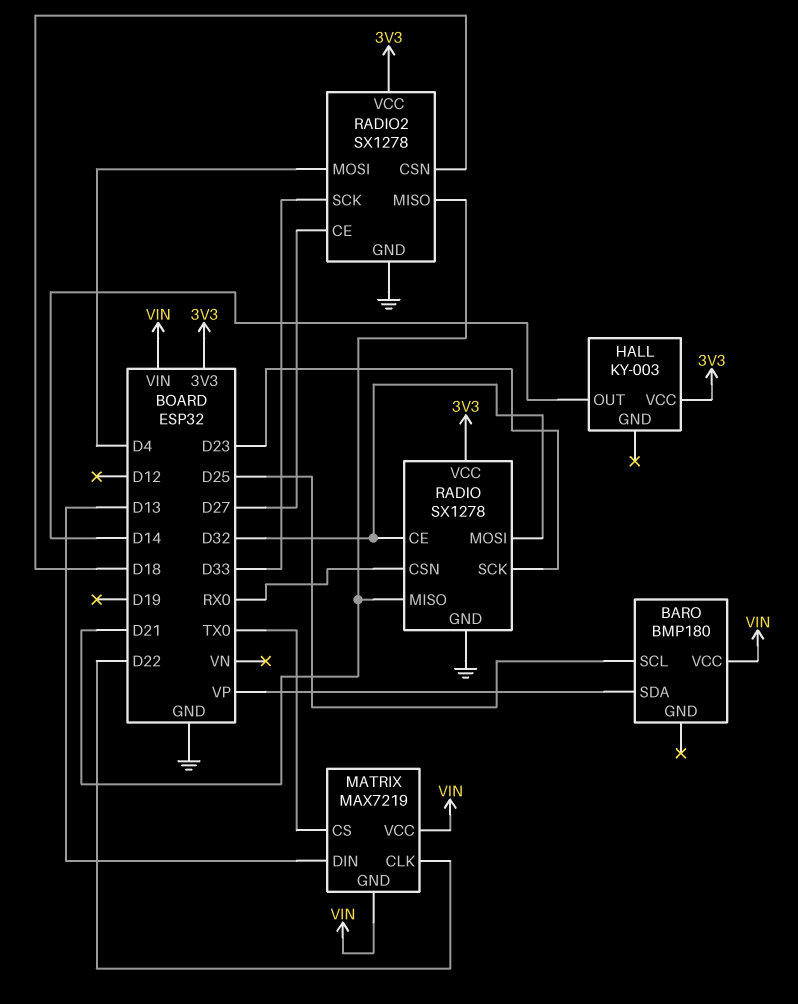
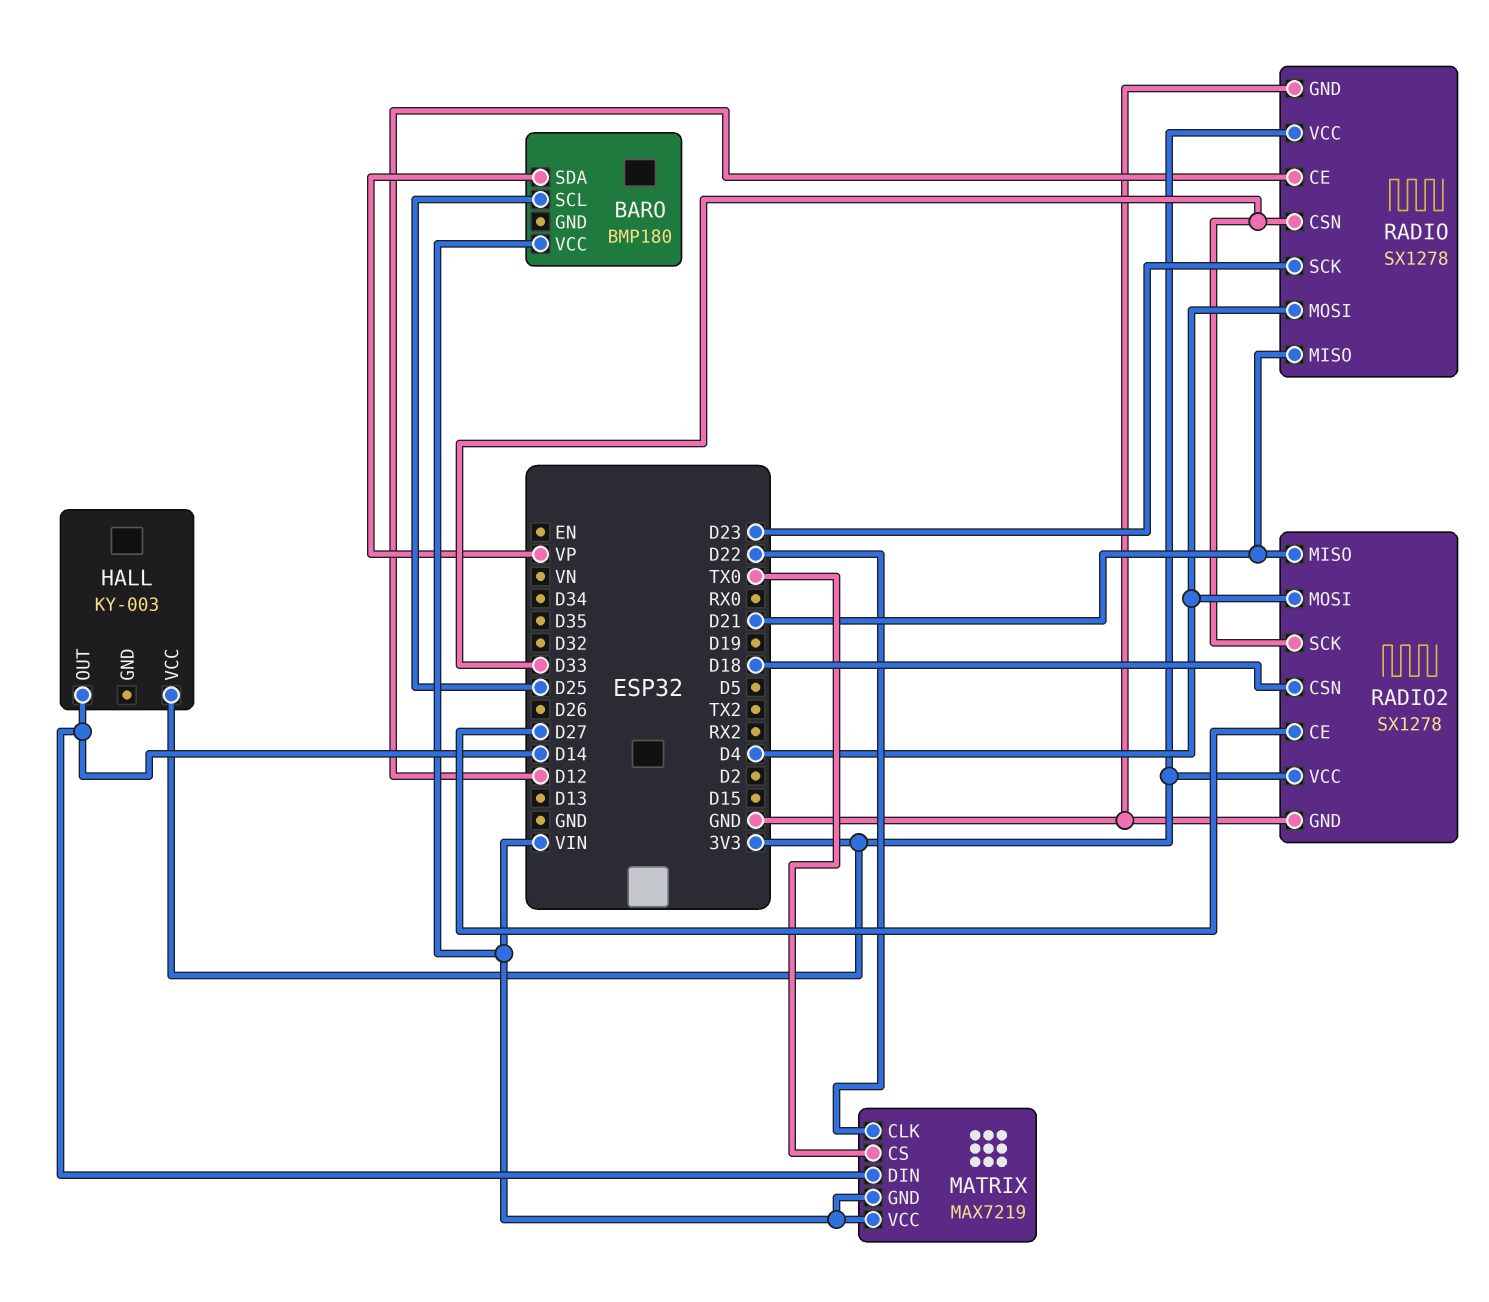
MATRIX pin DIN: D13 -> D14
RADIO pin CE: D32 -> D12
RADIO pin CSN: RX0 -> D33
RADIO pin MOSI: D32 -> D4

